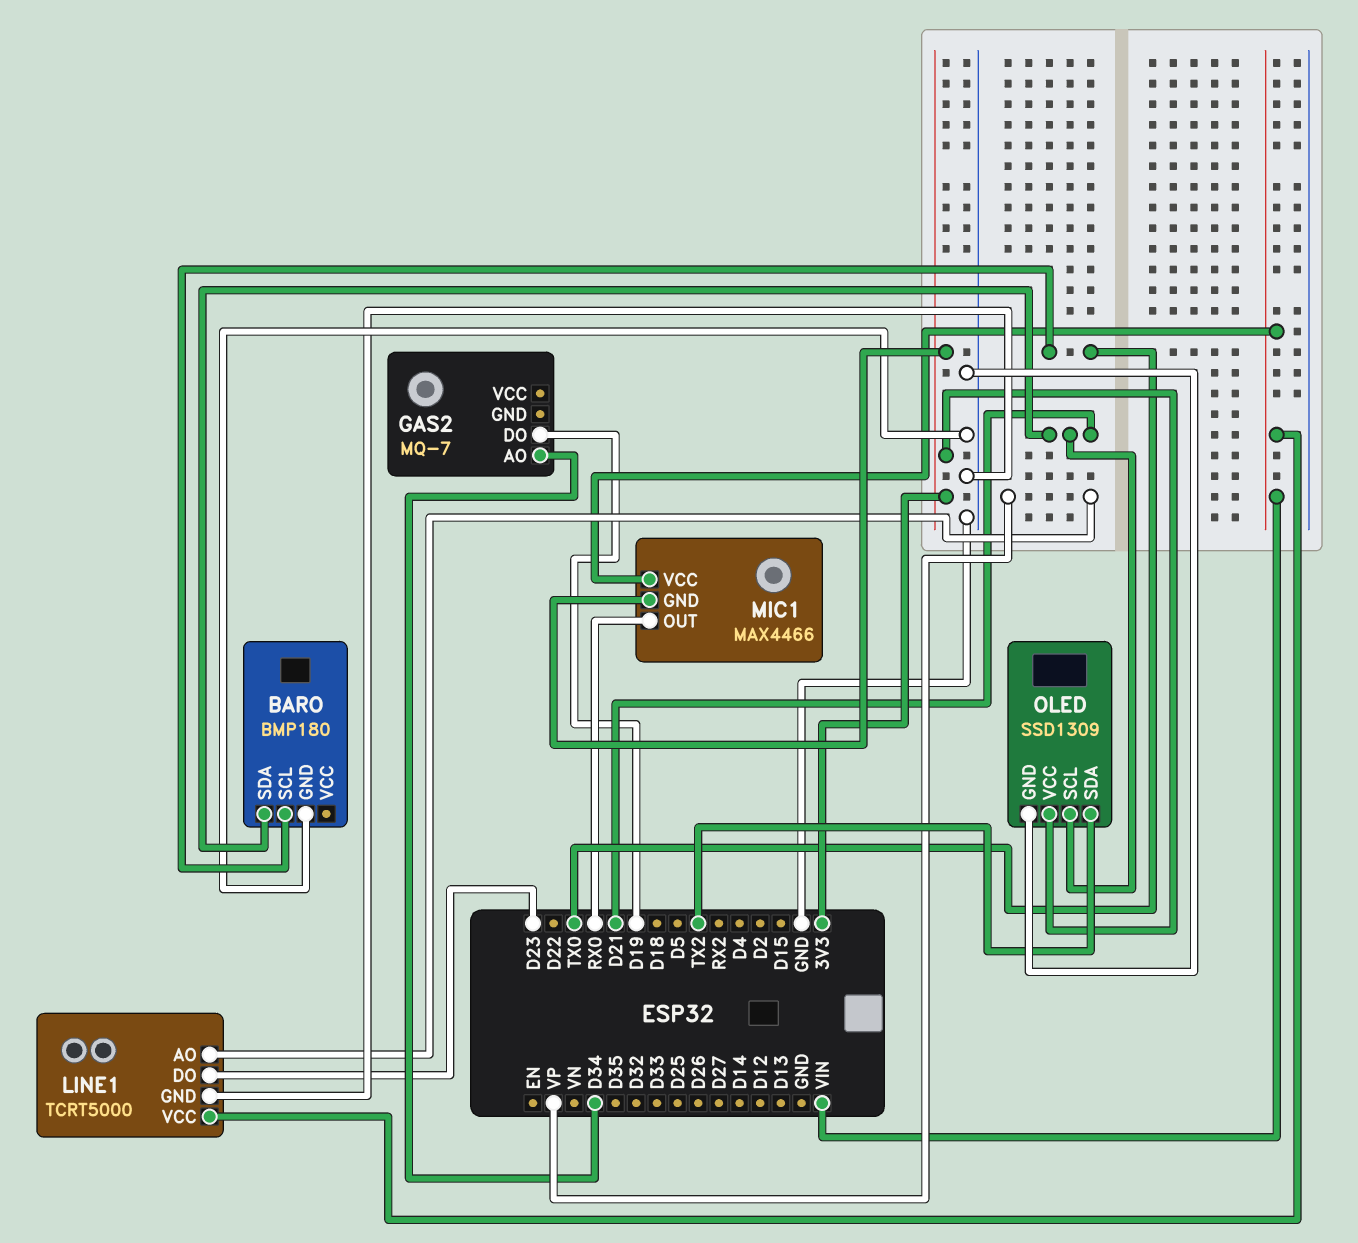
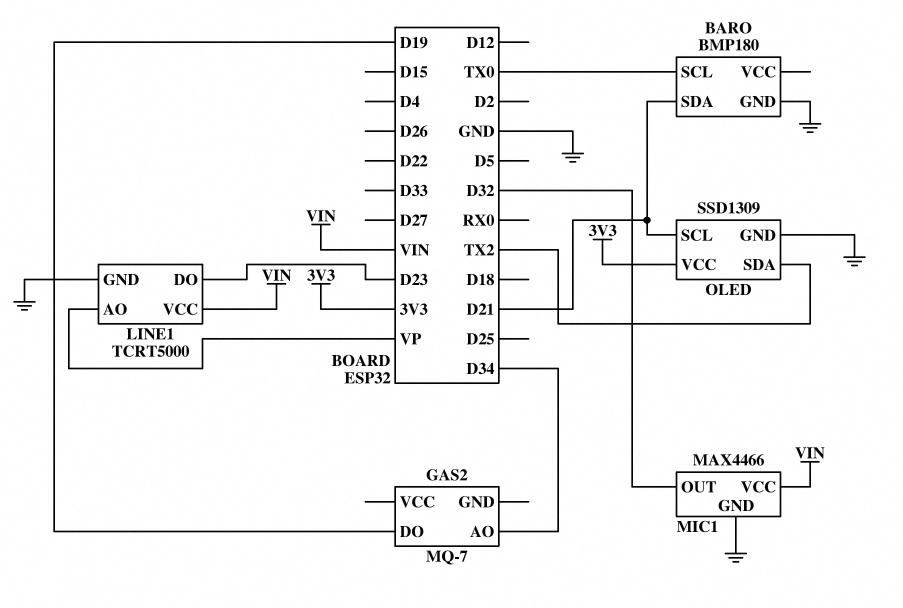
MIC1 pin GND: 3V3 -> GND
MIC1 pin OUT: RX0 -> D32

